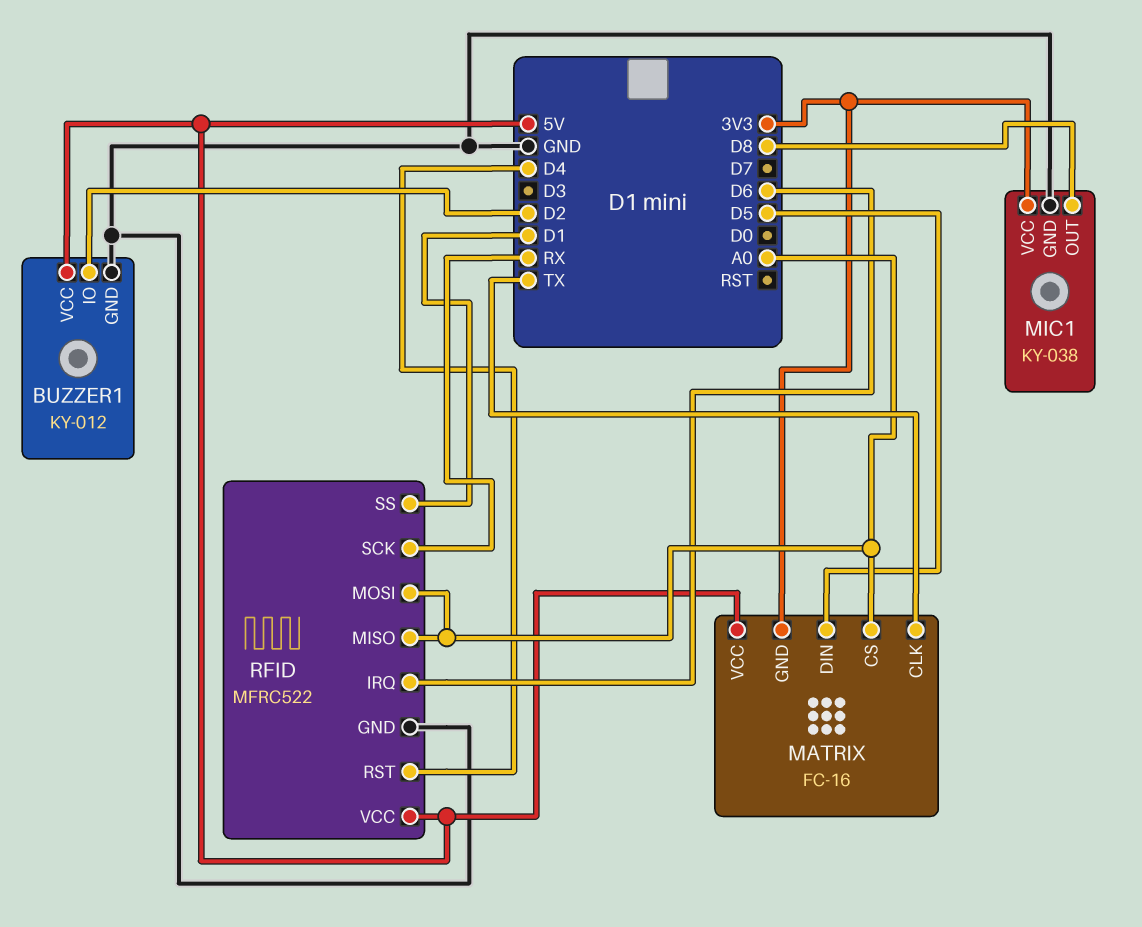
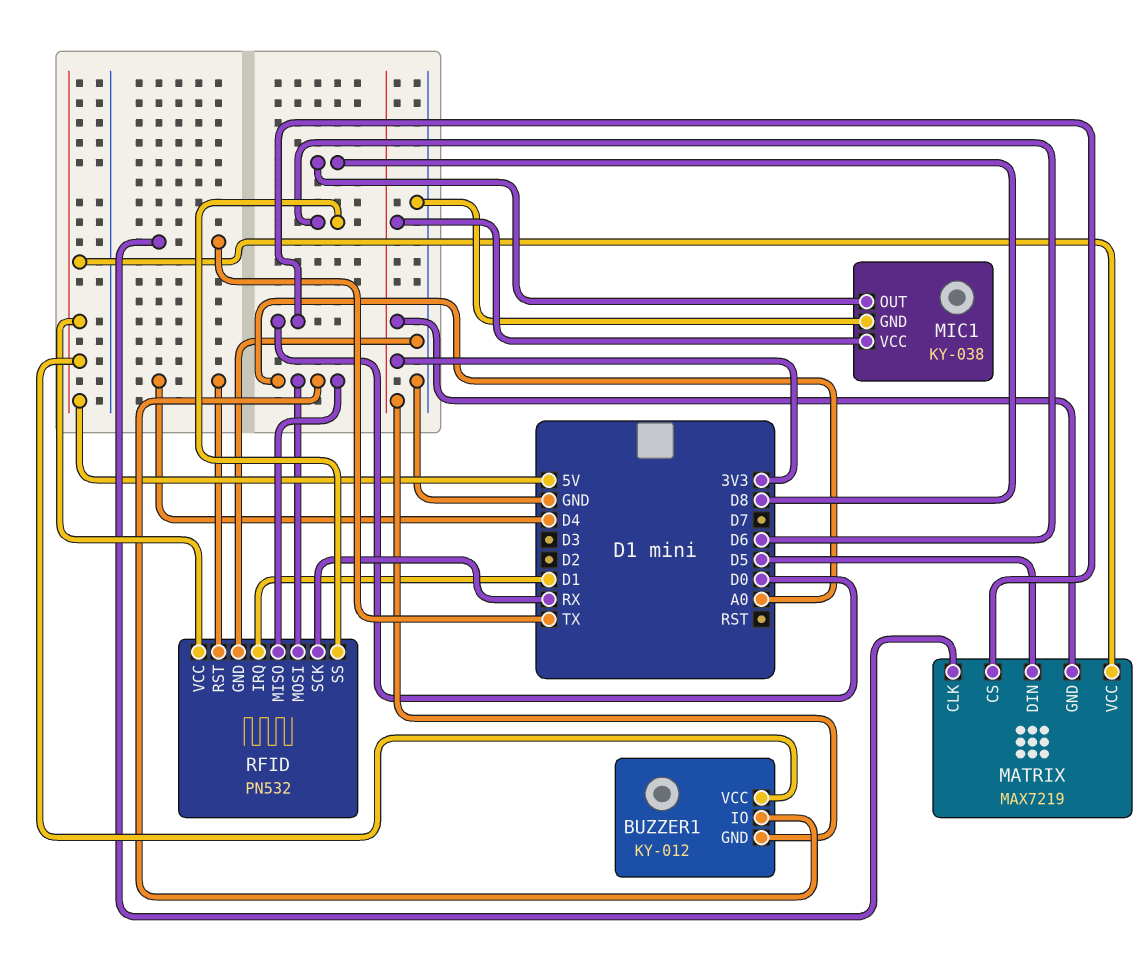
BUZZER1 pin GND: GND -> 3V3
BUZZER1 pin IO: D2 -> A0
MATRIX: FC-16 -> MAX7219
MATRIX pin CS: A0 -> D0
RFID: MFRC522 -> PN532
RFID pin IRQ: D6 -> D1
RFID pin SS: D1 -> D6

